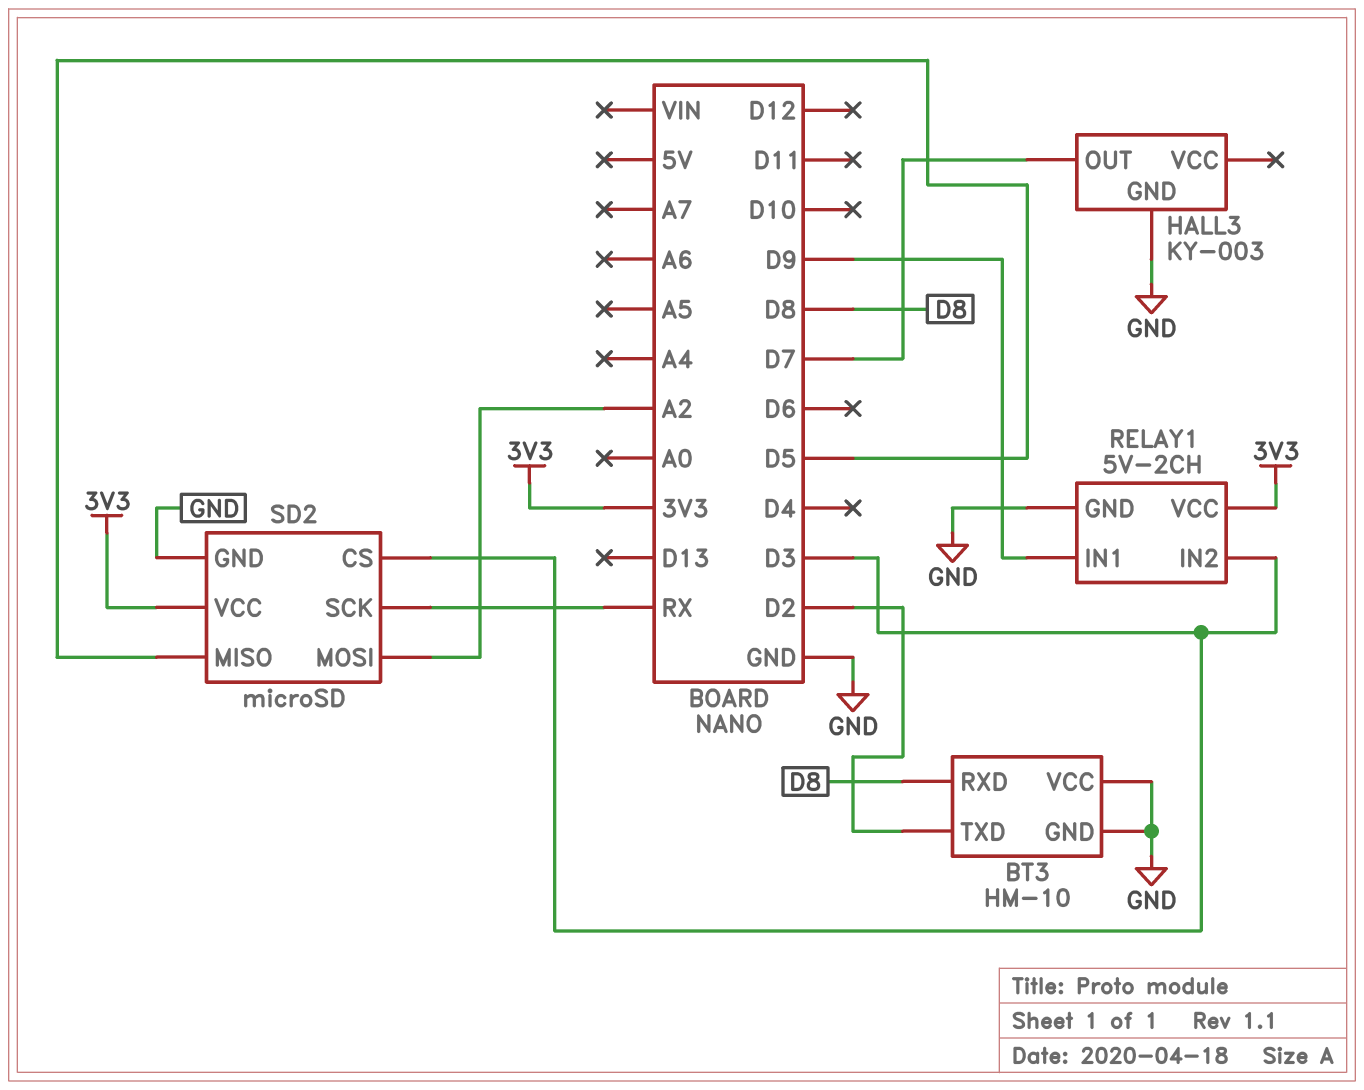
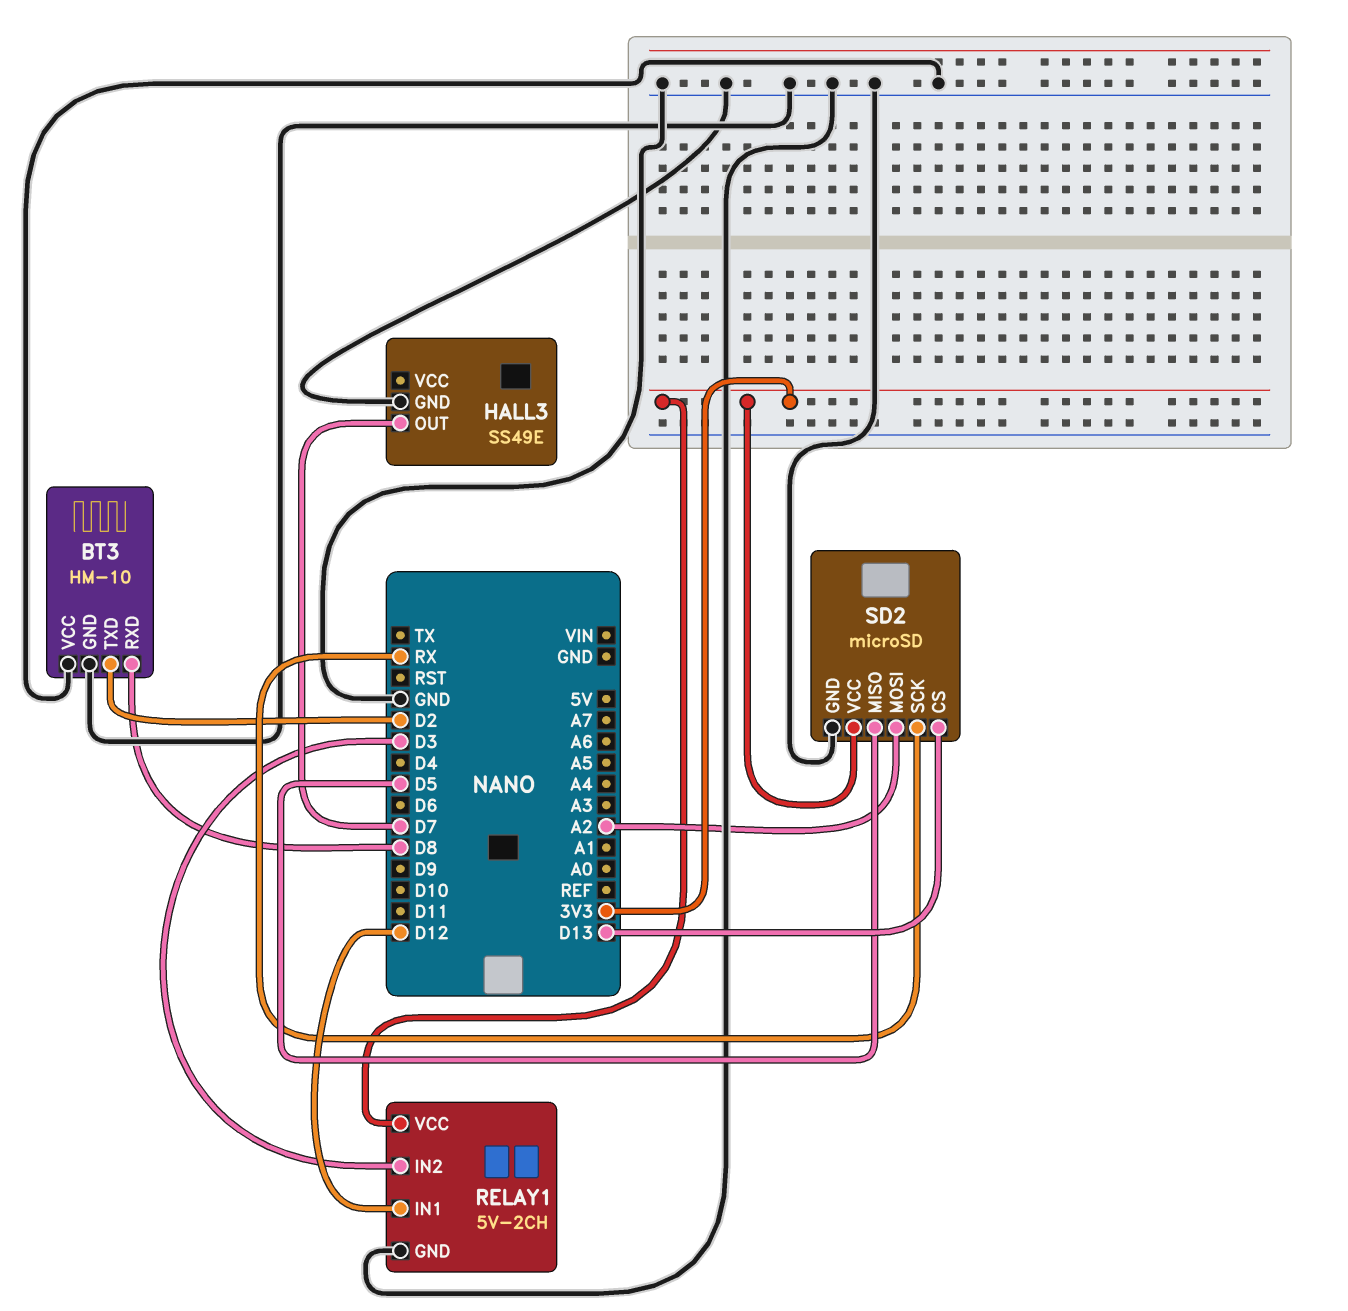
HALL3: KY-003 -> SS49E
RELAY1 pin IN1: D9 -> D12
SD2 pin CS: D3 -> D13

